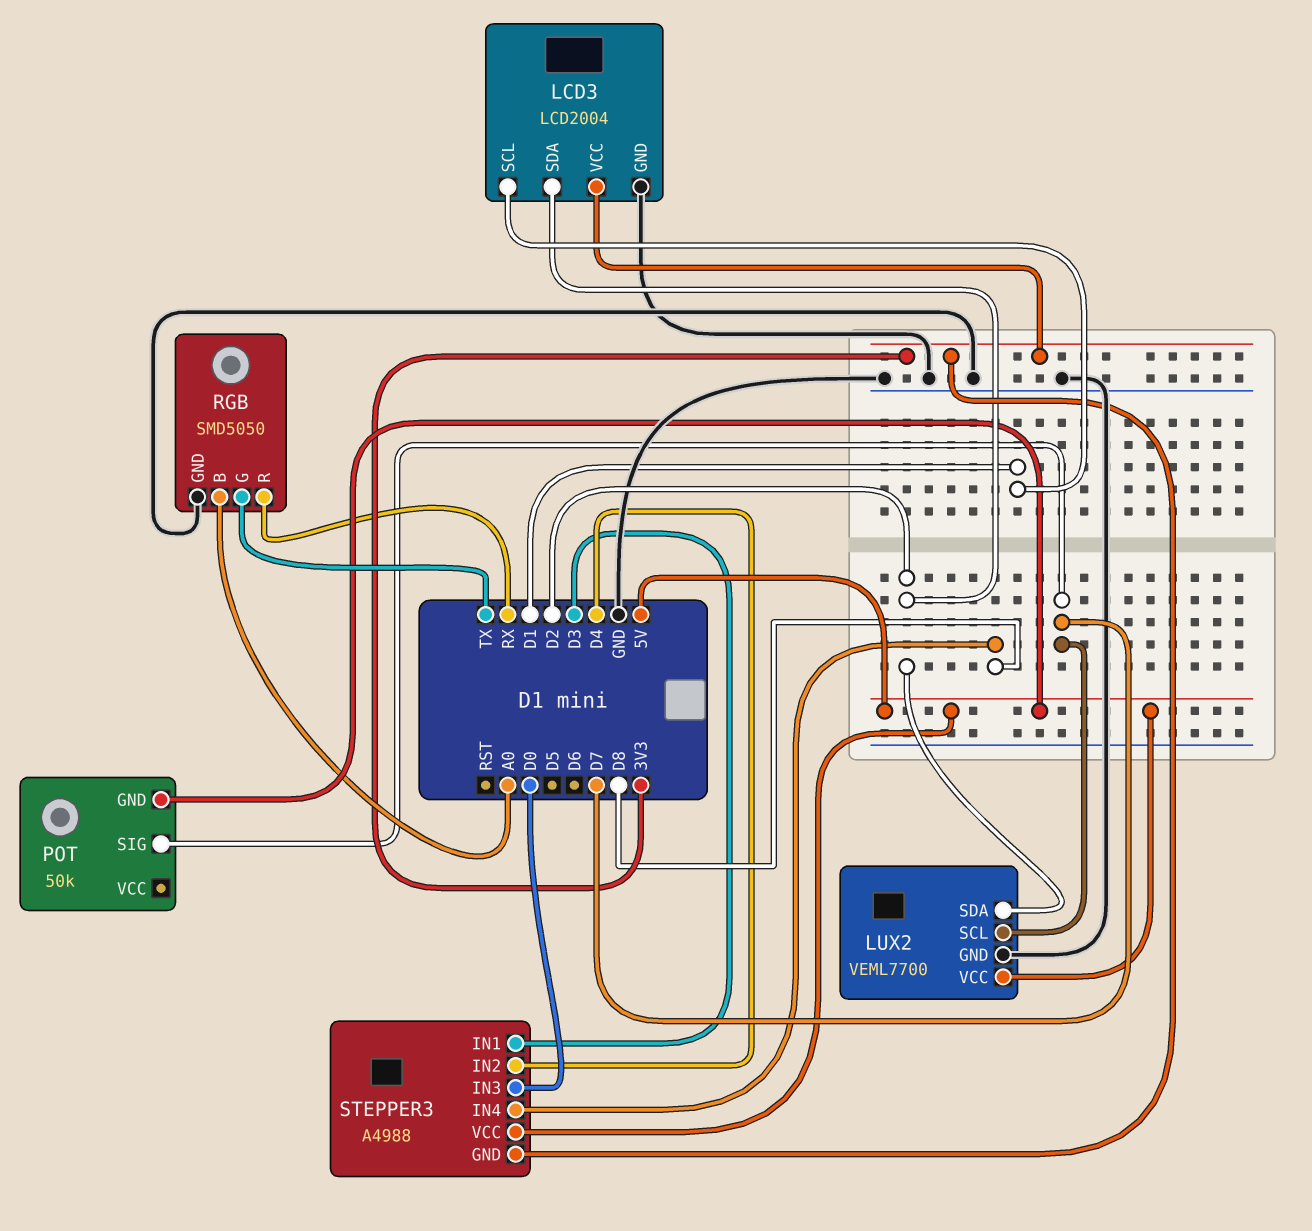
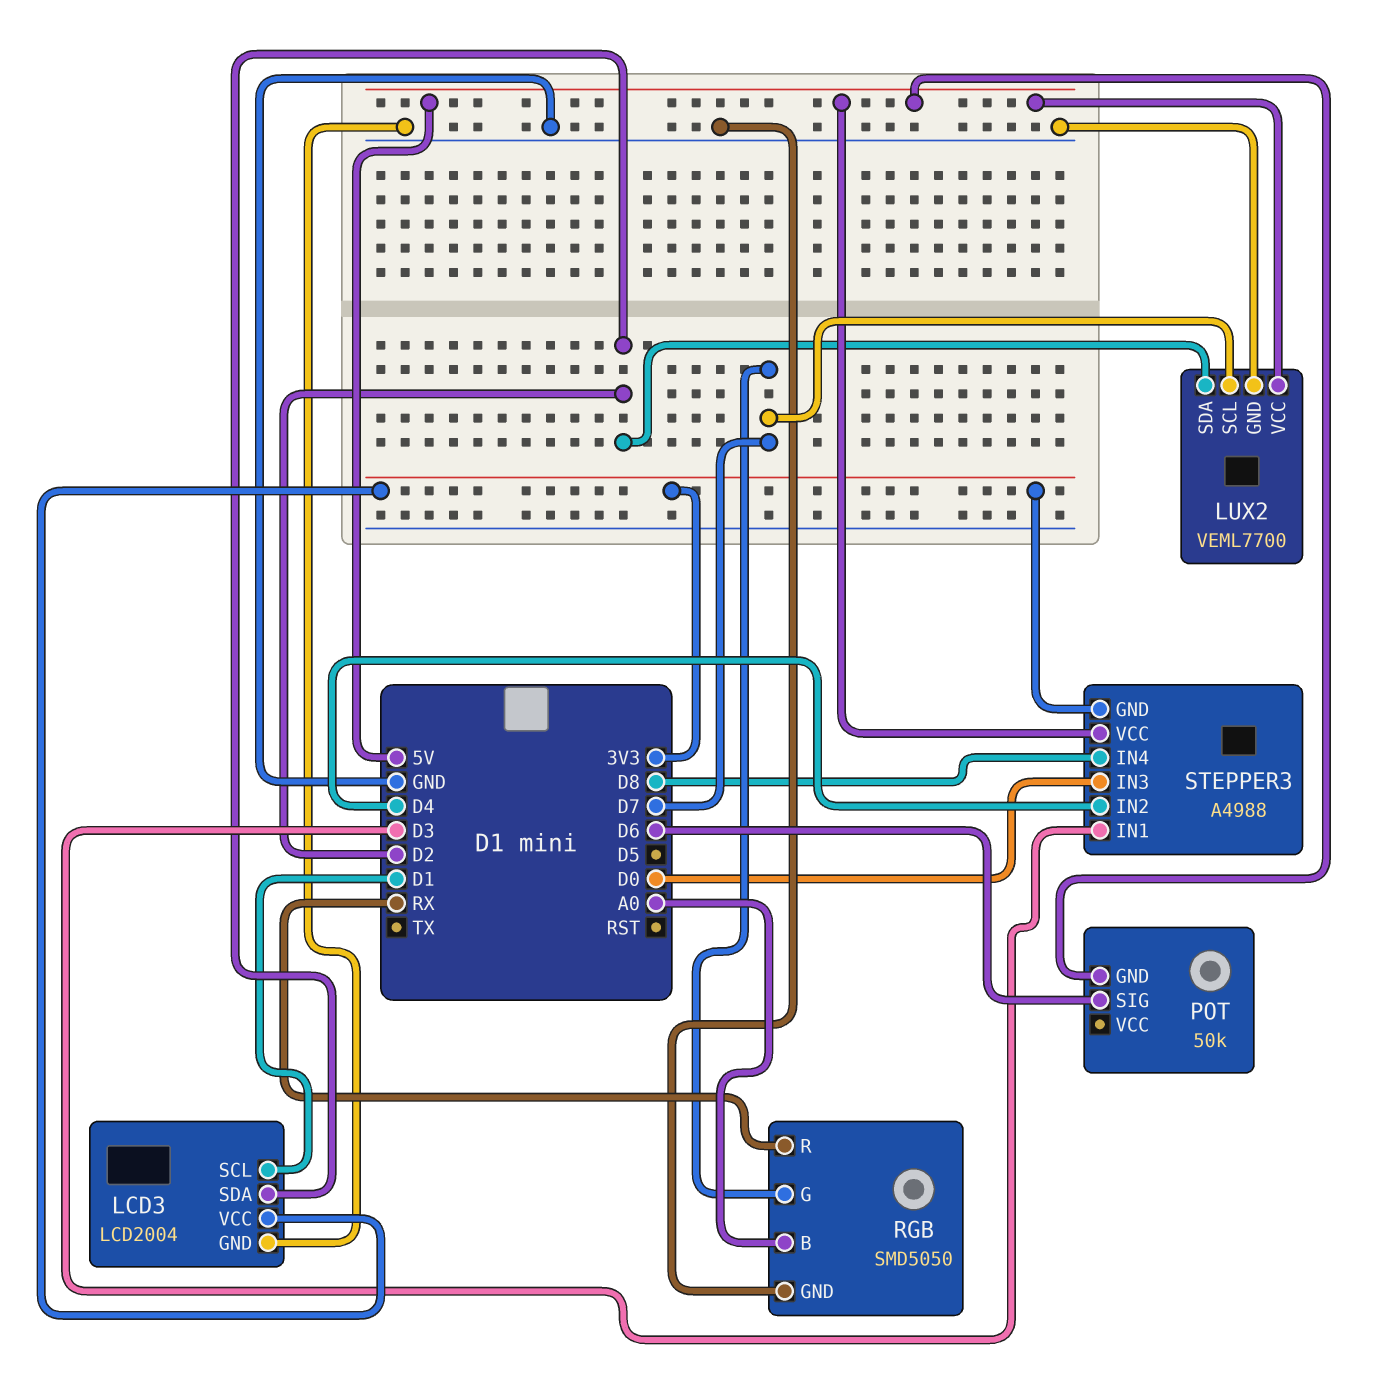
POT pin SIG: D7 -> D6
RGB pin G: TX -> D7

